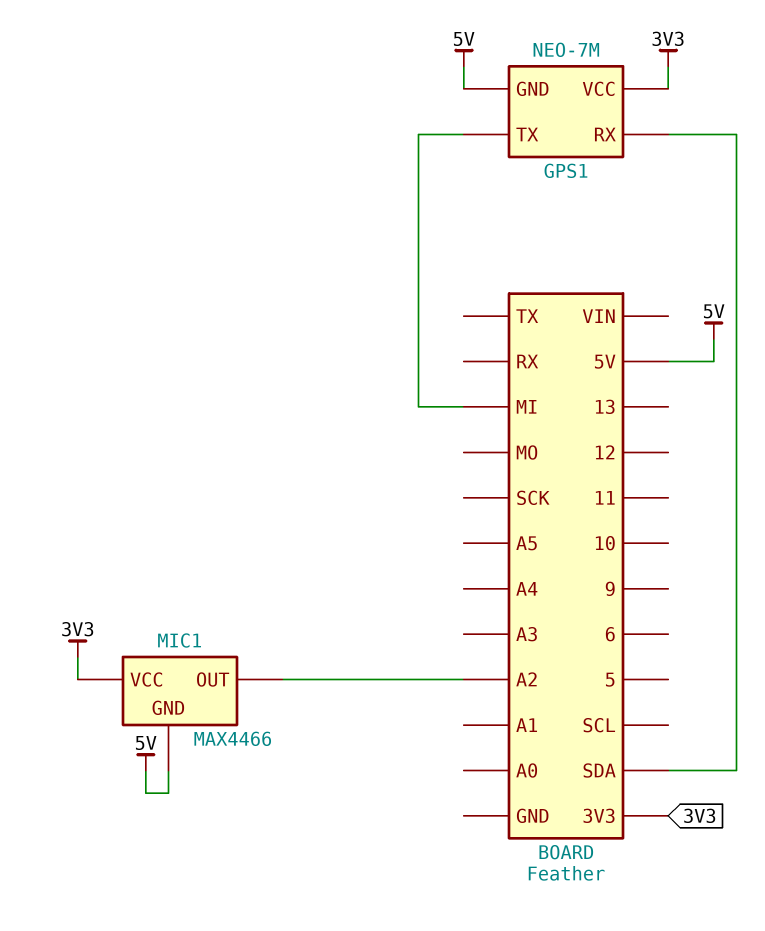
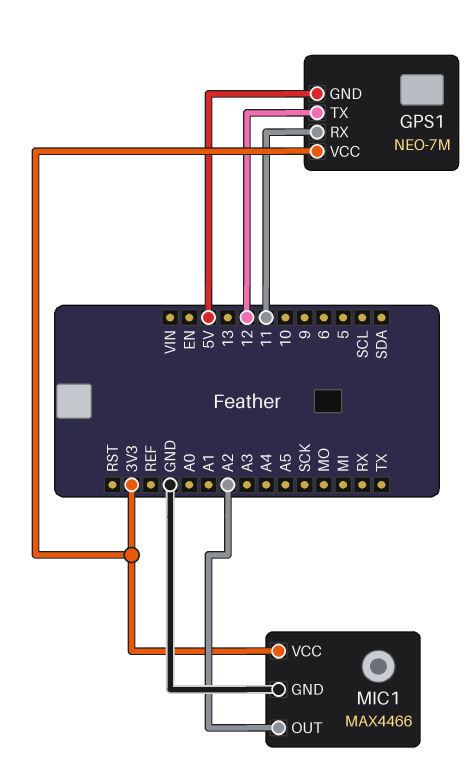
GPS1 pin RX: SDA -> 11
GPS1 pin TX: MI -> 12
MIC1 pin GND: 5V -> GND

